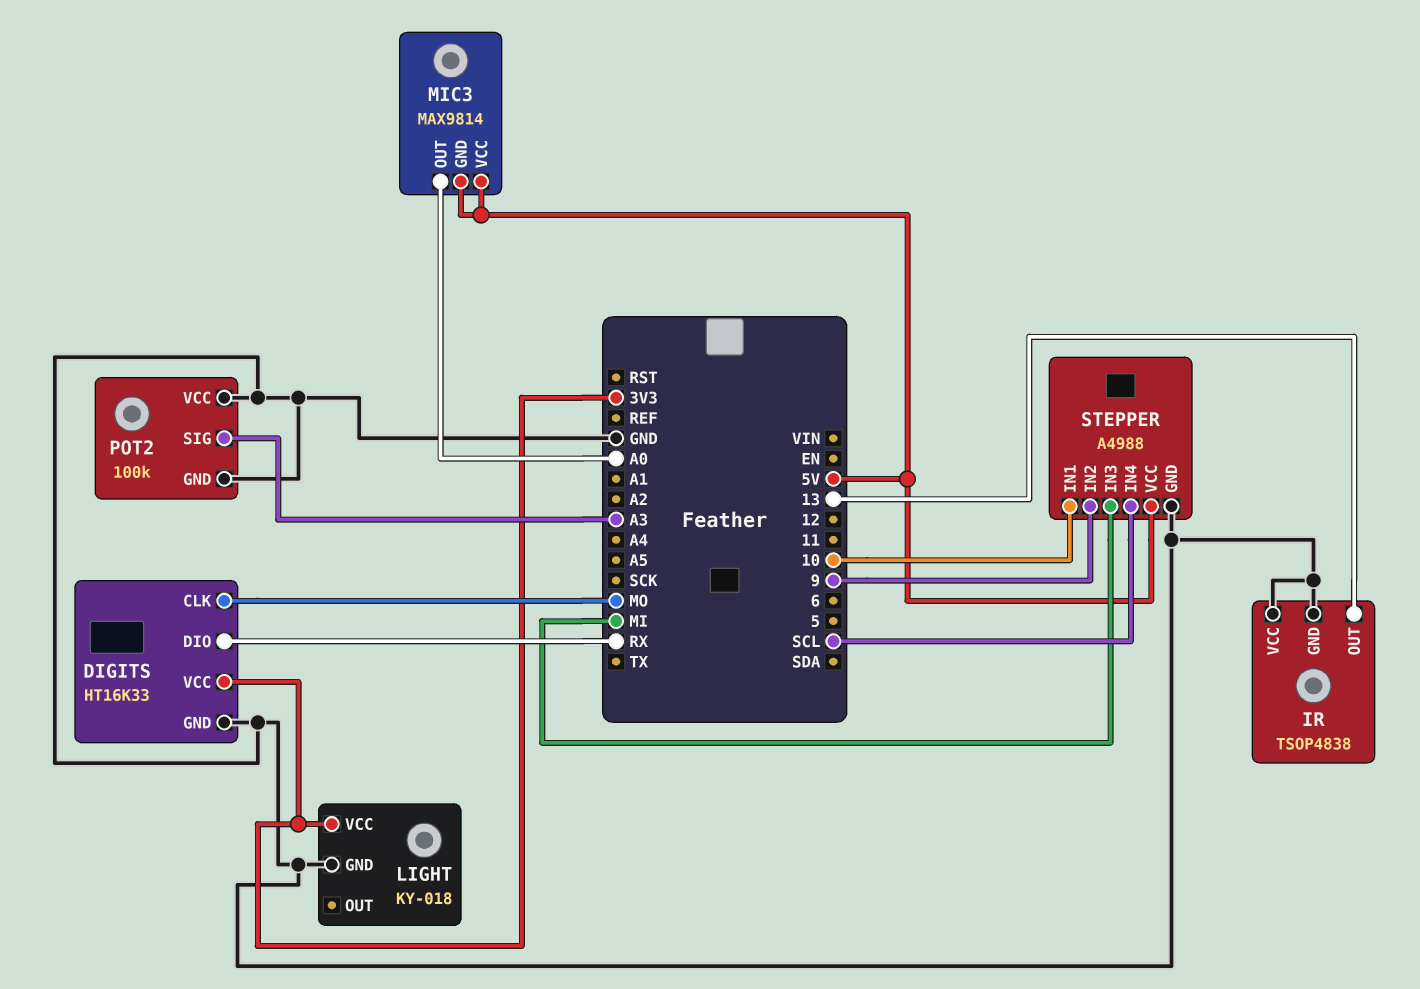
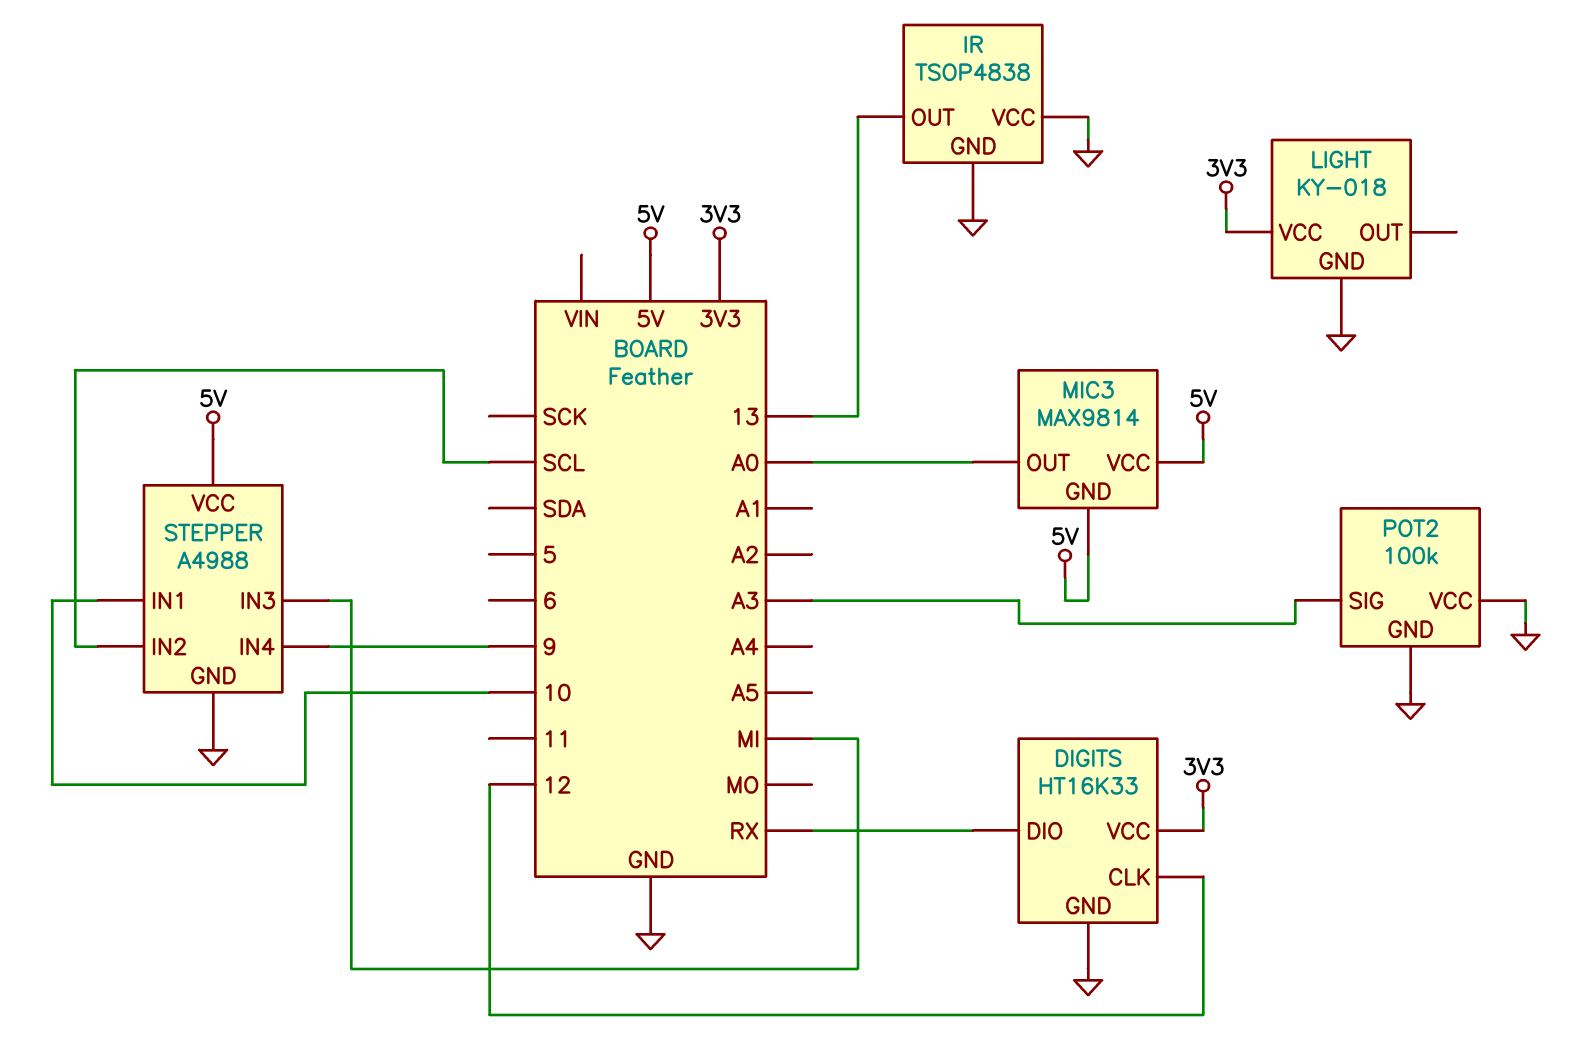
DIGITS pin CLK: MO -> 12
STEPPER pin IN2: 9 -> SCL
STEPPER pin IN4: SCL -> 9

